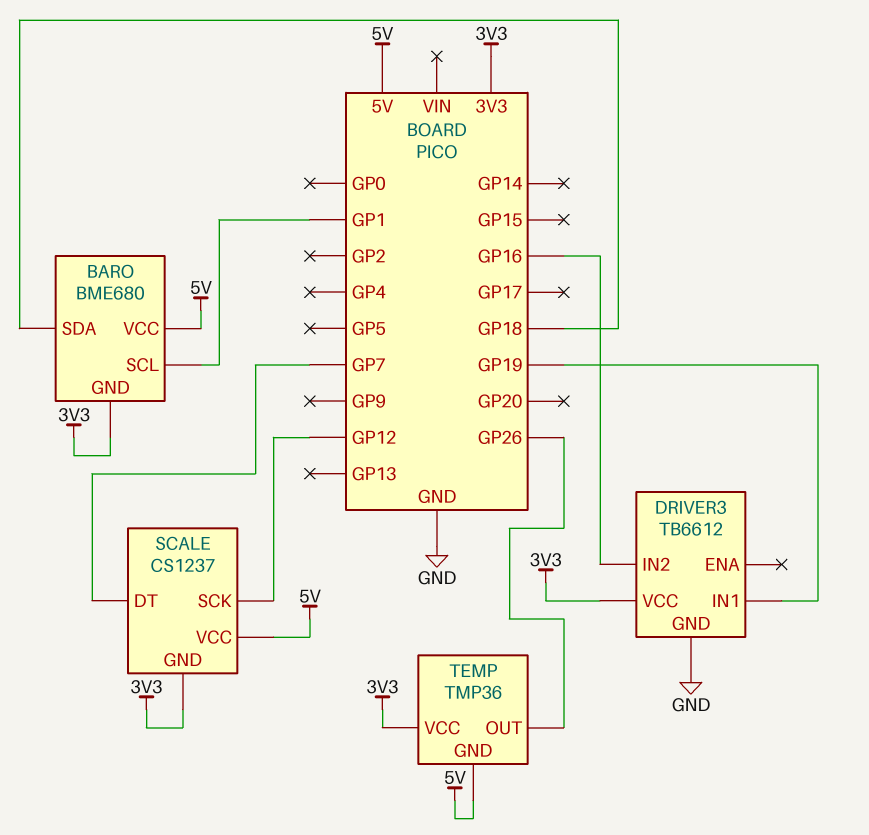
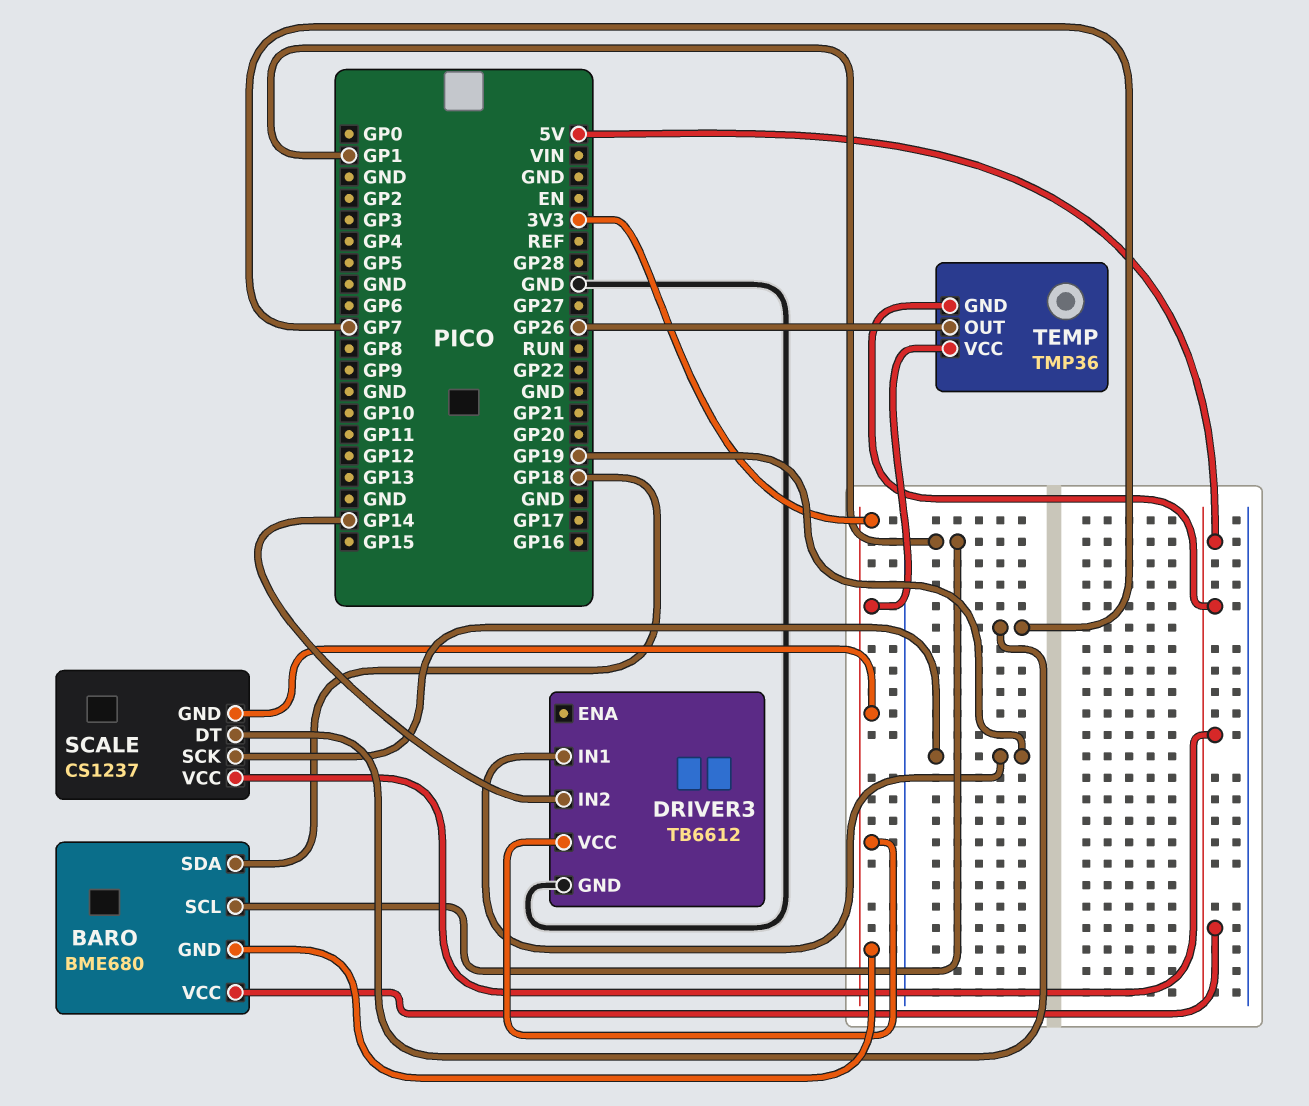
DRIVER3 pin IN2: GP16 -> GP14
SCALE pin SCK: GP12 -> GP19

